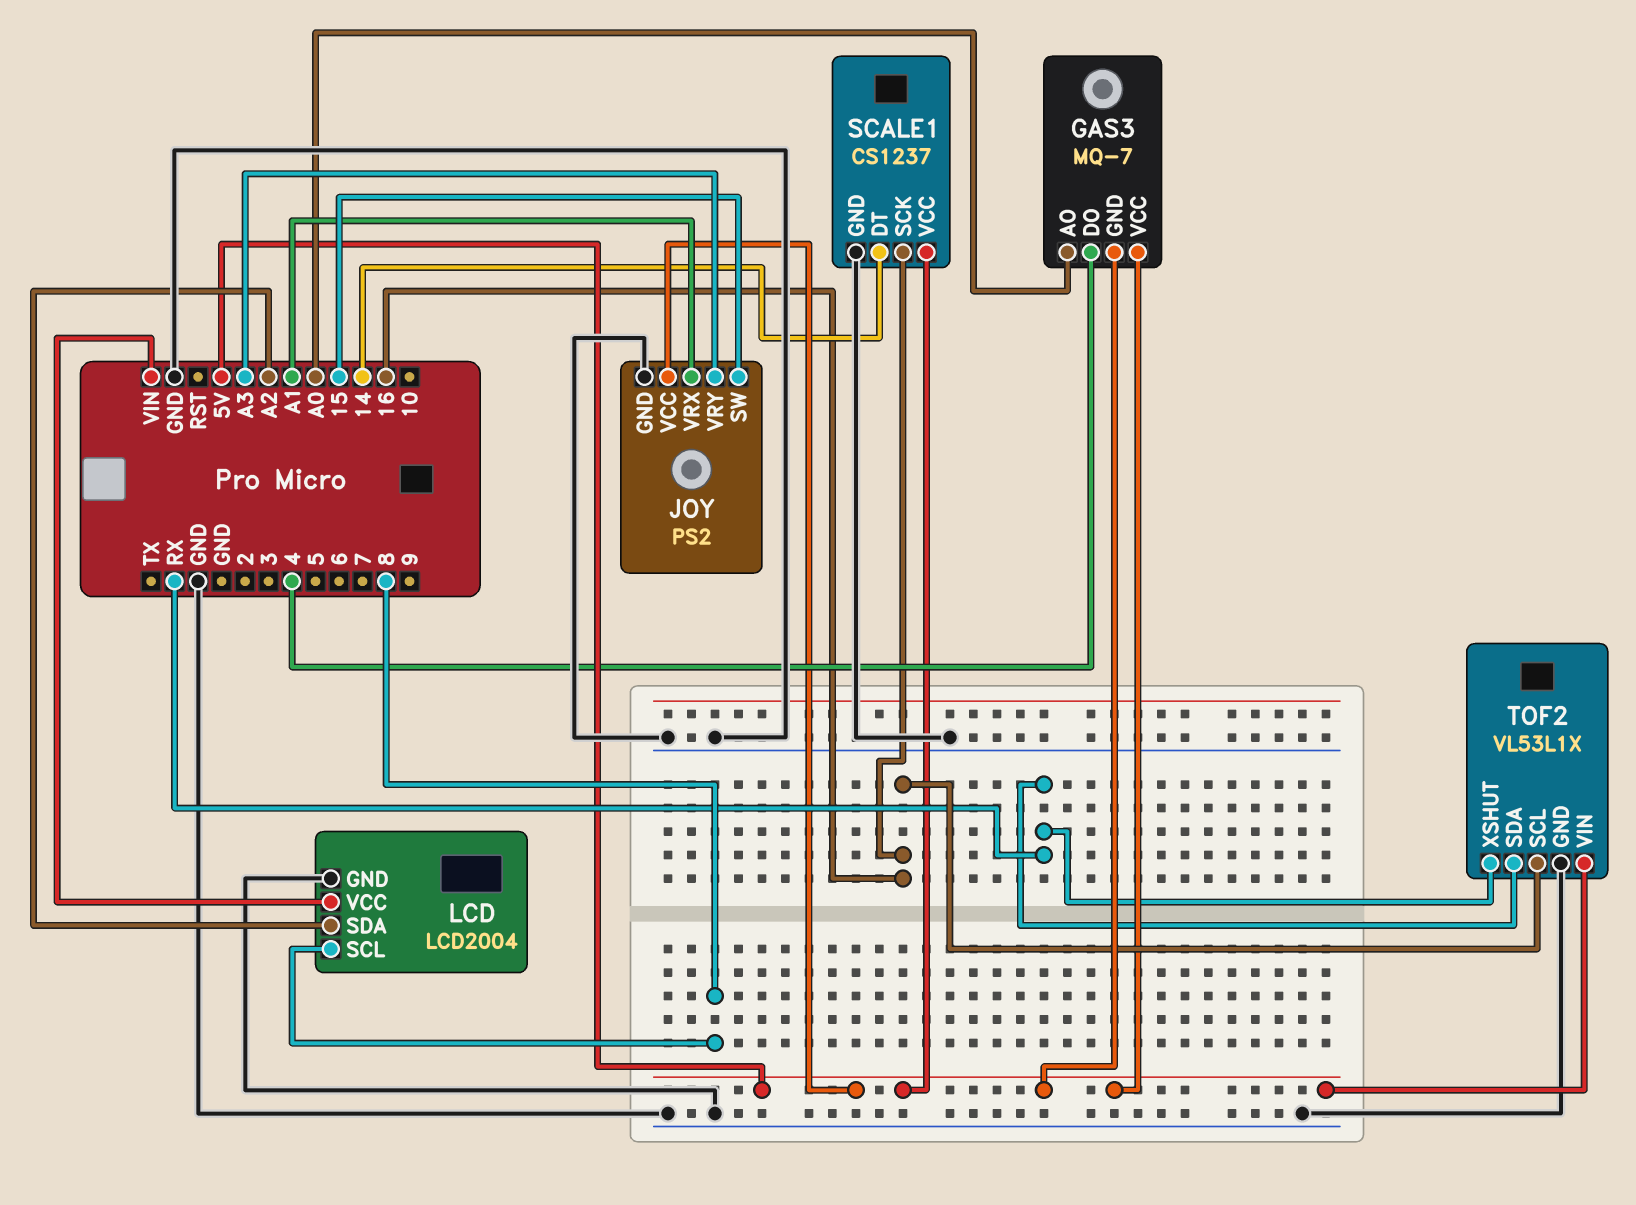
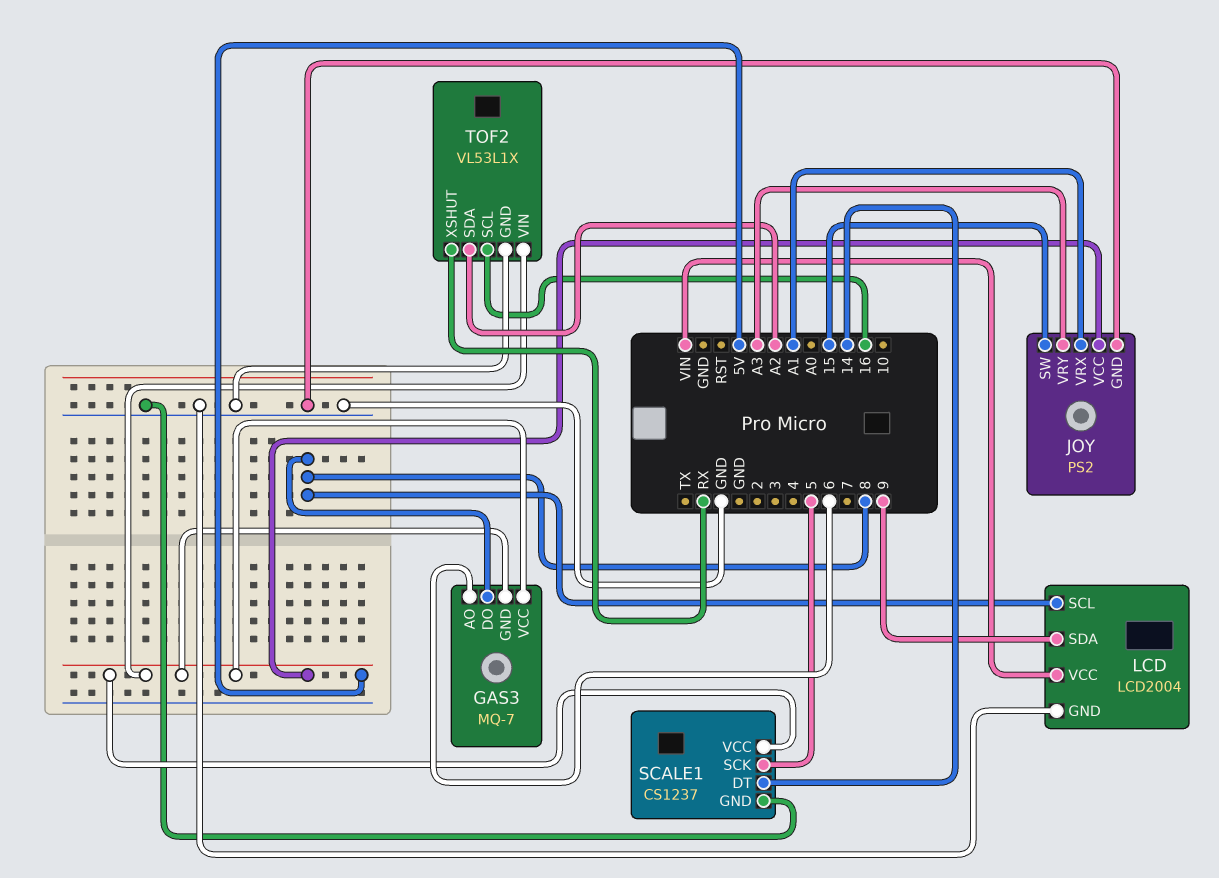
GAS3 pin AO: A0 -> 6
GAS3 pin DO: 4 -> 8
LCD pin SDA: A2 -> 9
SCALE1 pin SCK: 16 -> 5
TOF2 pin SDA: RX -> A2

